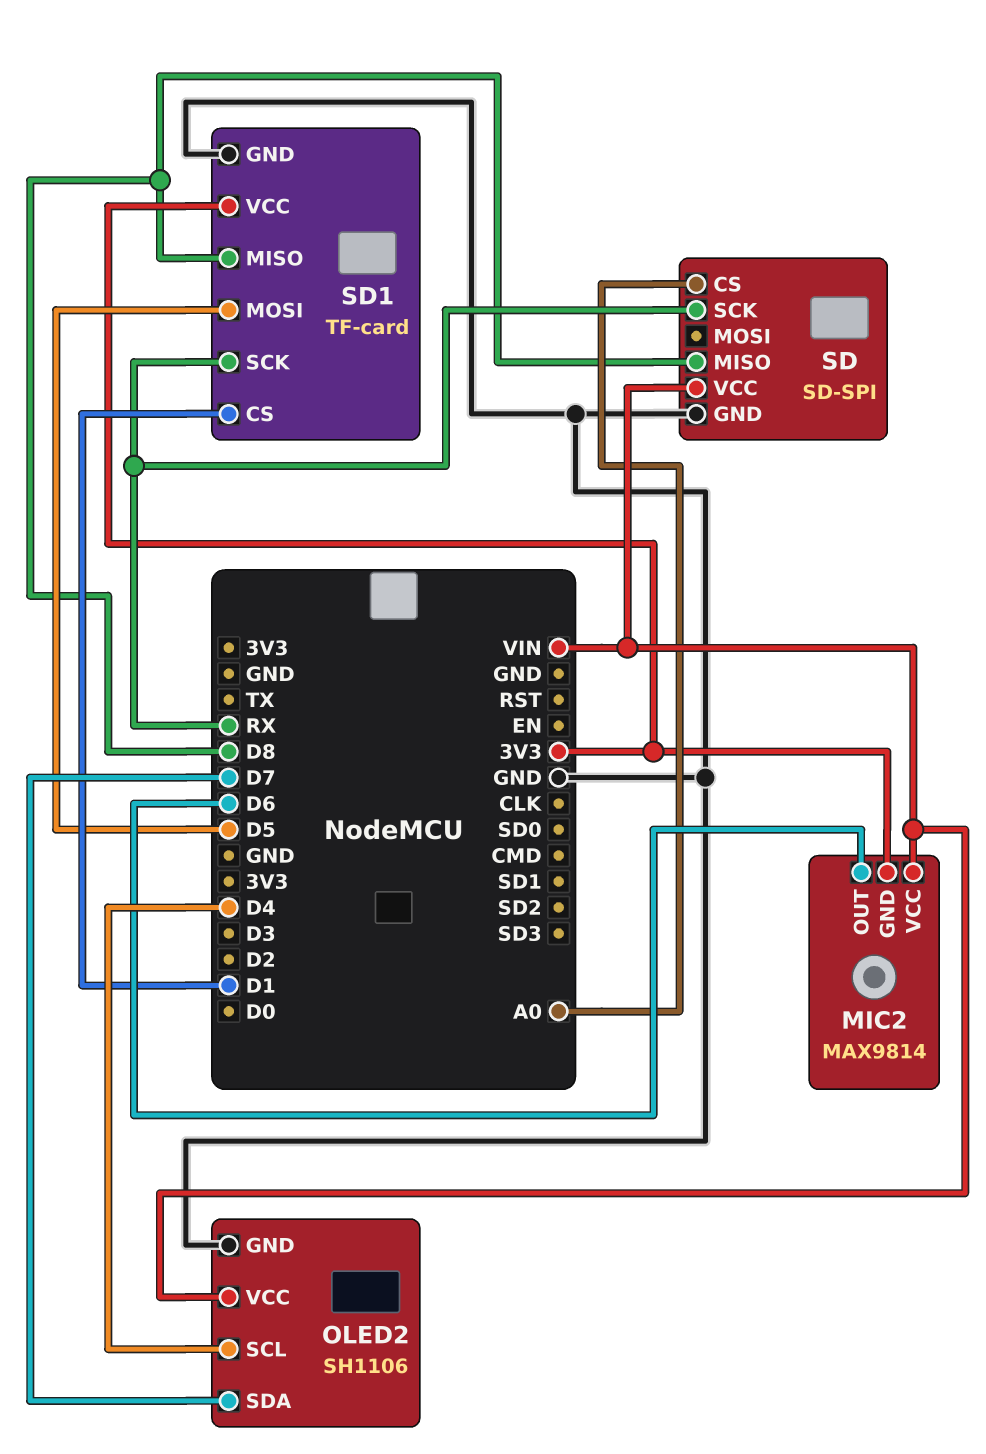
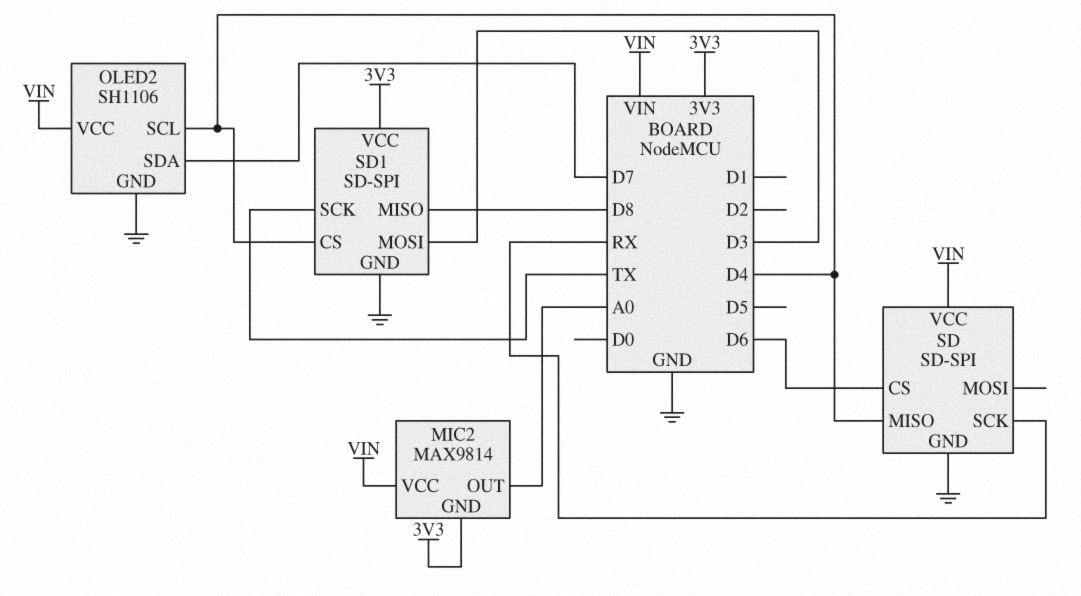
MIC2 pin OUT: D6 -> A0
SD pin CS: A0 -> D6
SD pin MISO: D8 -> D4
SD1: TF-card -> SD-SPI
SD1 pin CS: D1 -> D4
SD1 pin MOSI: D5 -> D3
SD1 pin SCK: RX -> TX

